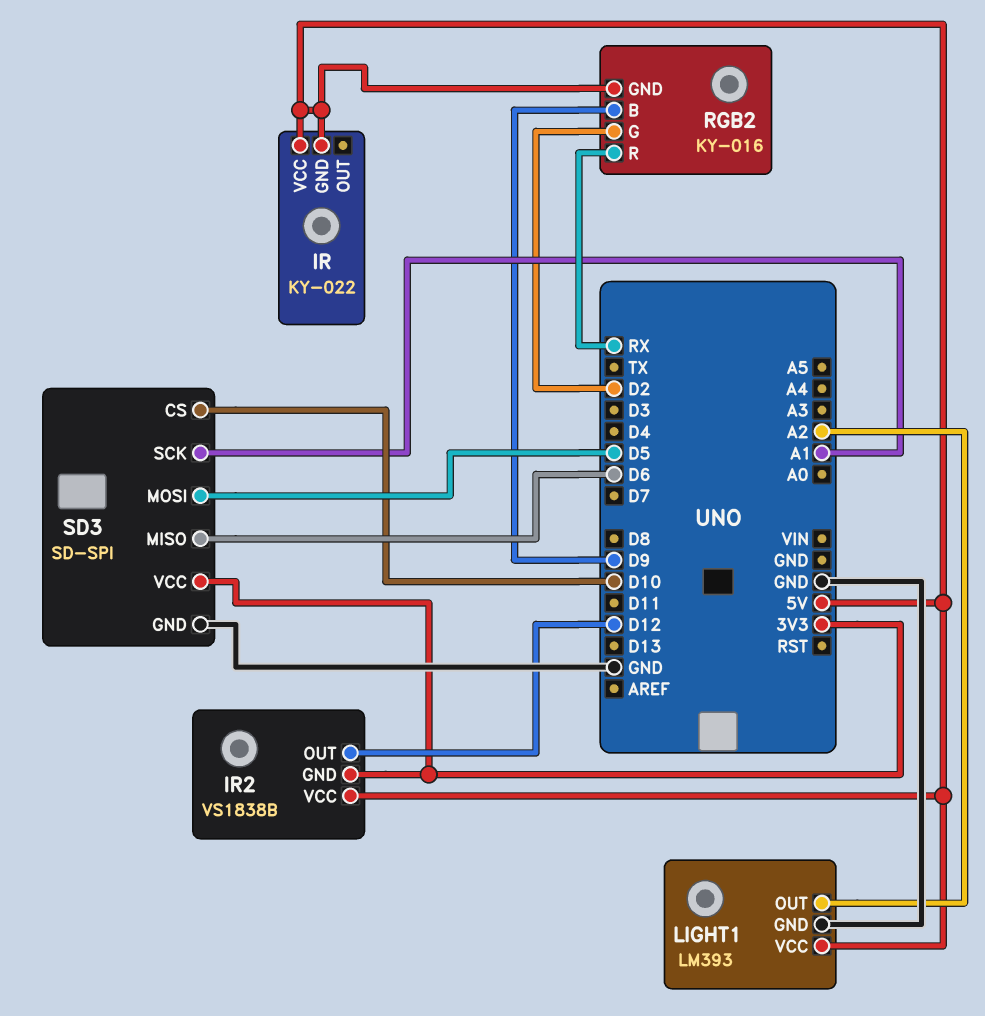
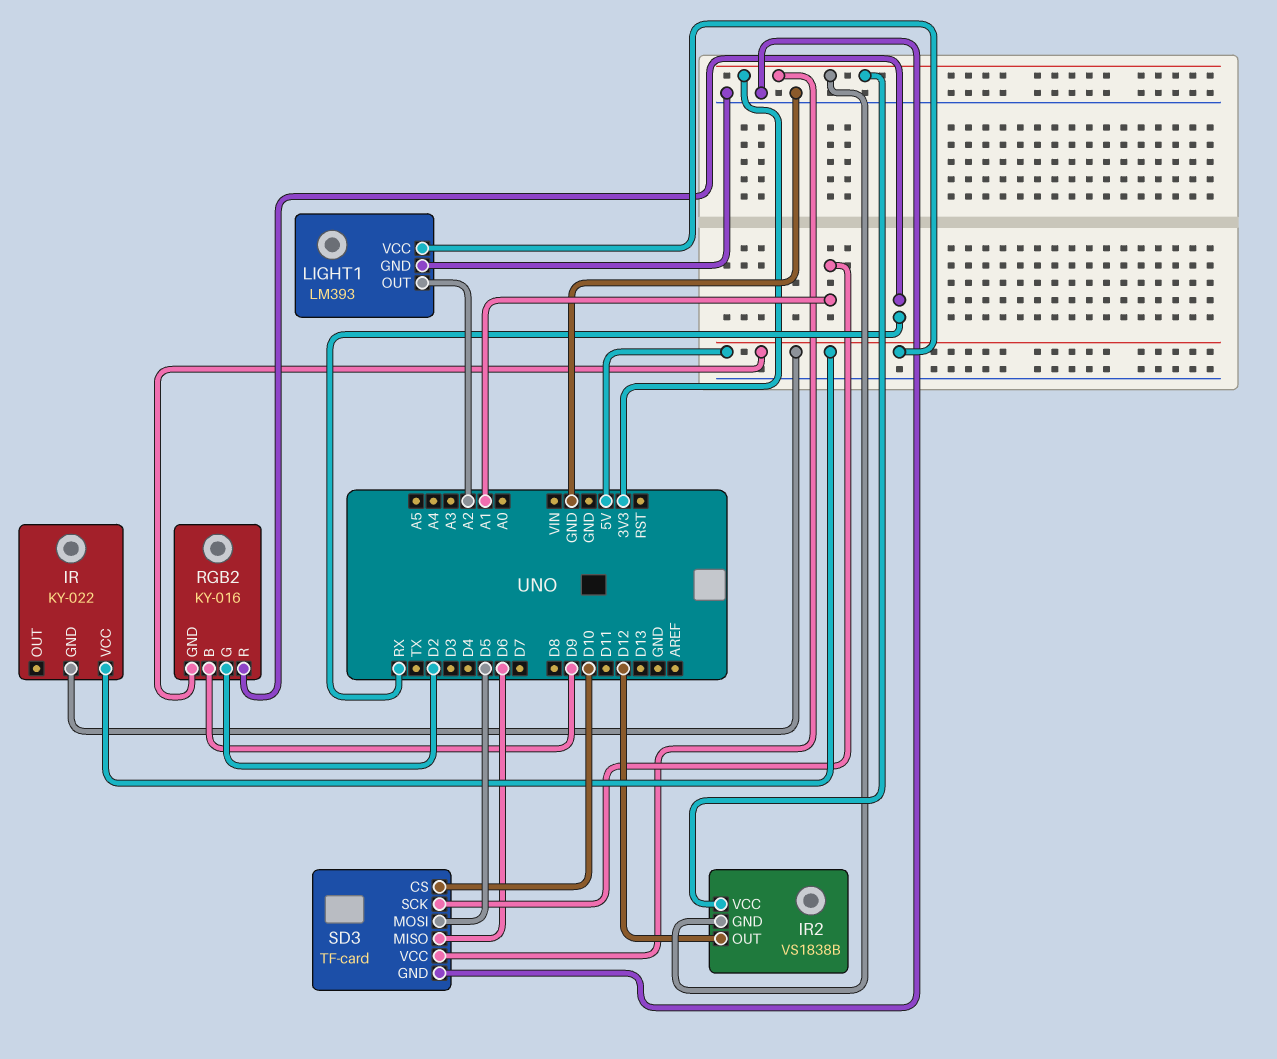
IR2 pin VCC: 5V -> 3V3
SD3: SD-SPI -> TF-card

